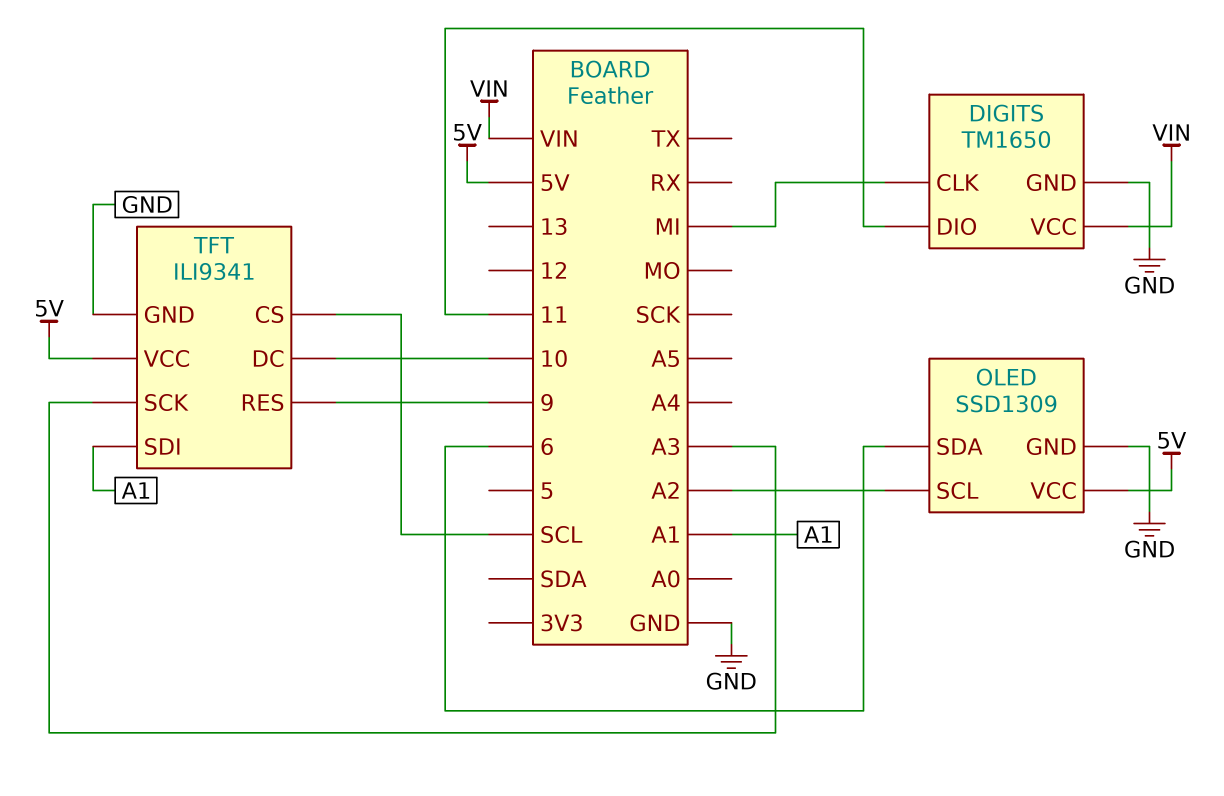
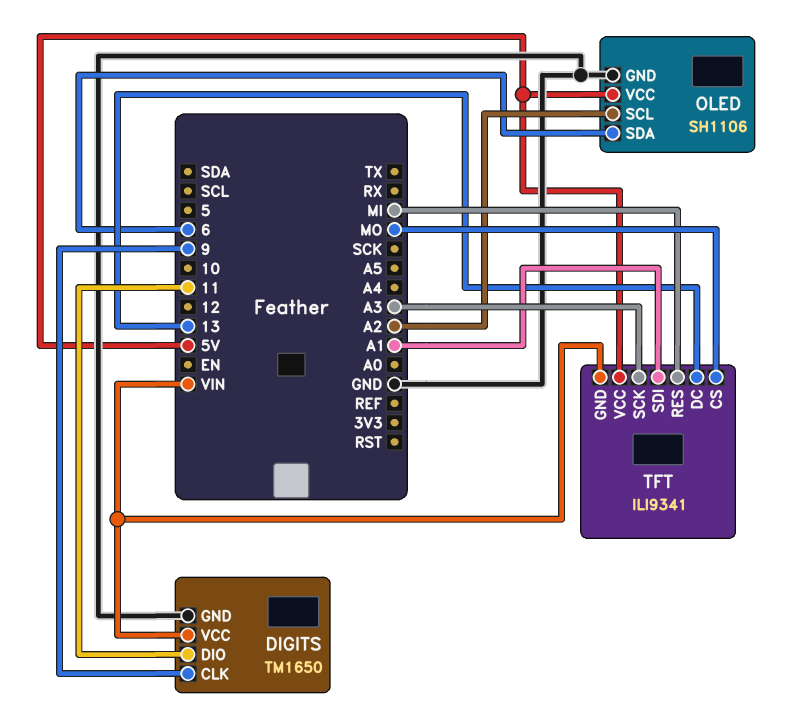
DIGITS pin CLK: MI -> 9
OLED: SSD1309 -> SH1106
TFT pin CS: SCL -> MO
TFT pin DC: 10 -> 13
TFT pin GND: GND -> VIN
TFT pin RES: 9 -> MI

